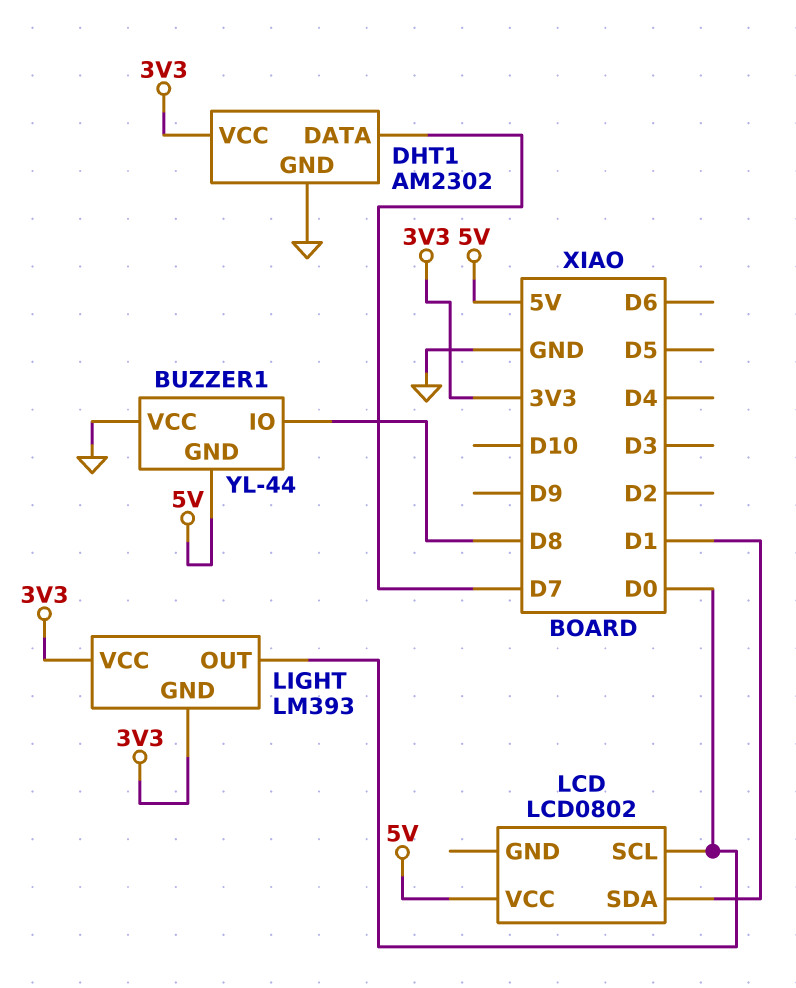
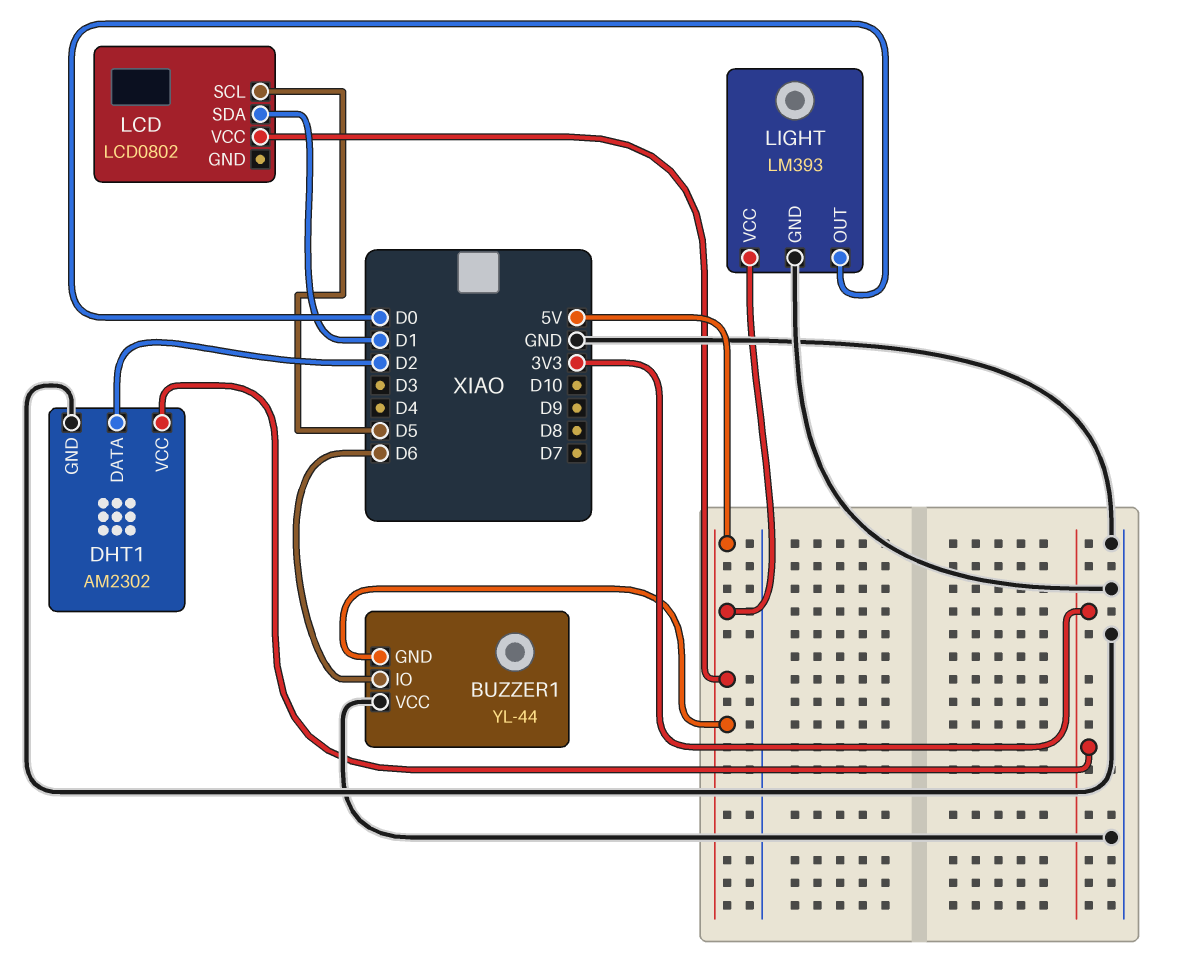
BUZZER1 pin IO: D8 -> D6
DHT1 pin DATA: D7 -> D2
LCD pin SCL: D0 -> D5
LIGHT pin GND: 3V3 -> GND
LIGHT pin VCC: 3V3 -> 5V

